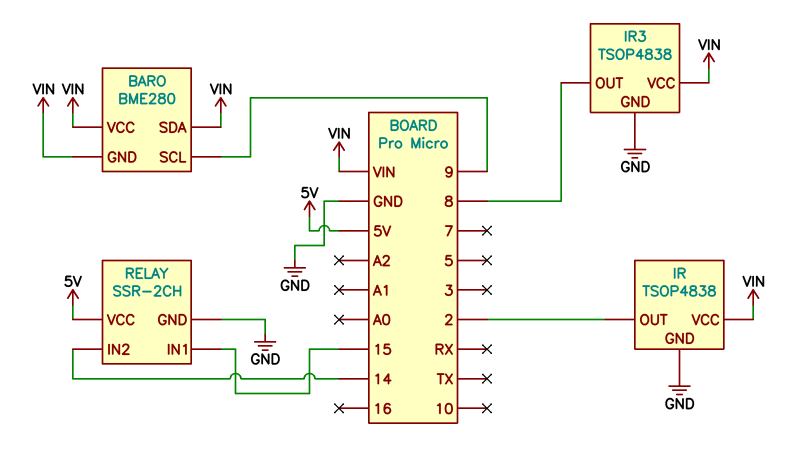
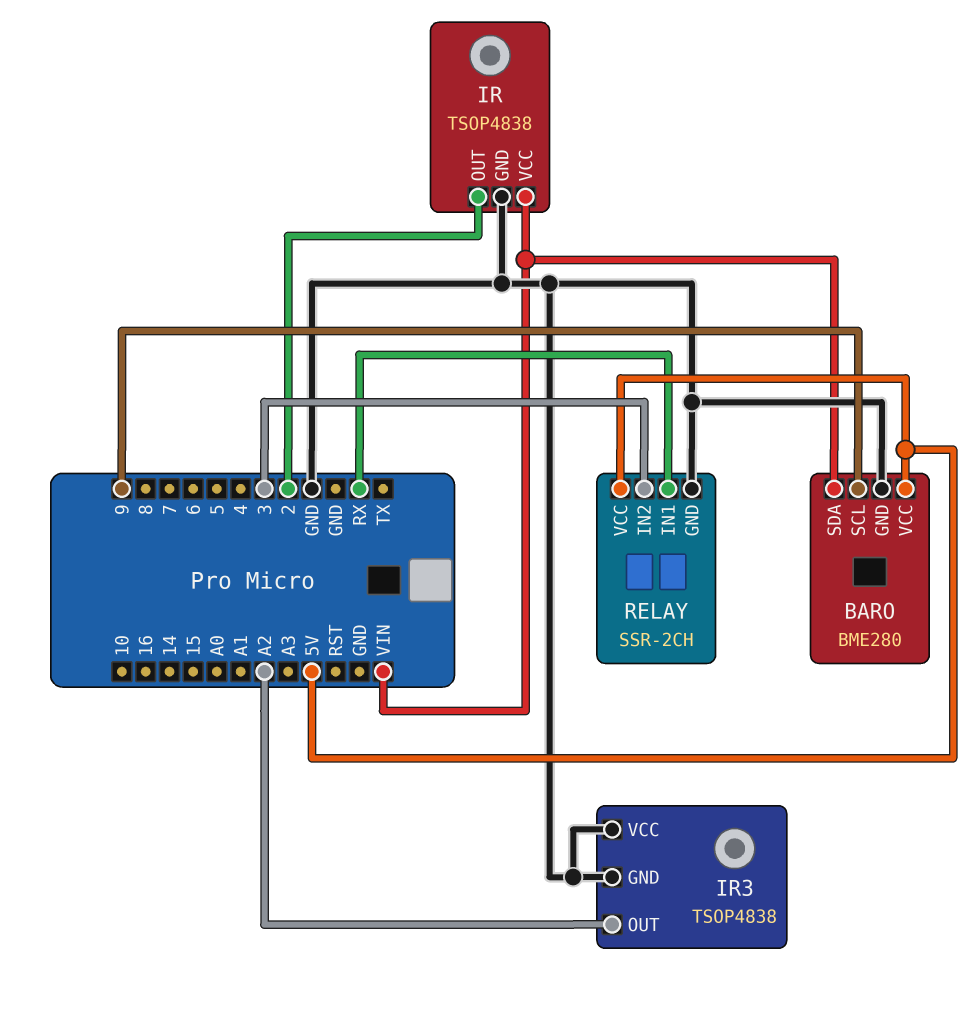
BARO pin GND: VIN -> GND
BARO pin VCC: VIN -> 5V
IR3 pin OUT: 8 -> A2
IR3 pin VCC: VIN -> GND
RELAY pin IN1: 15 -> RX
RELAY pin IN2: 14 -> 3

